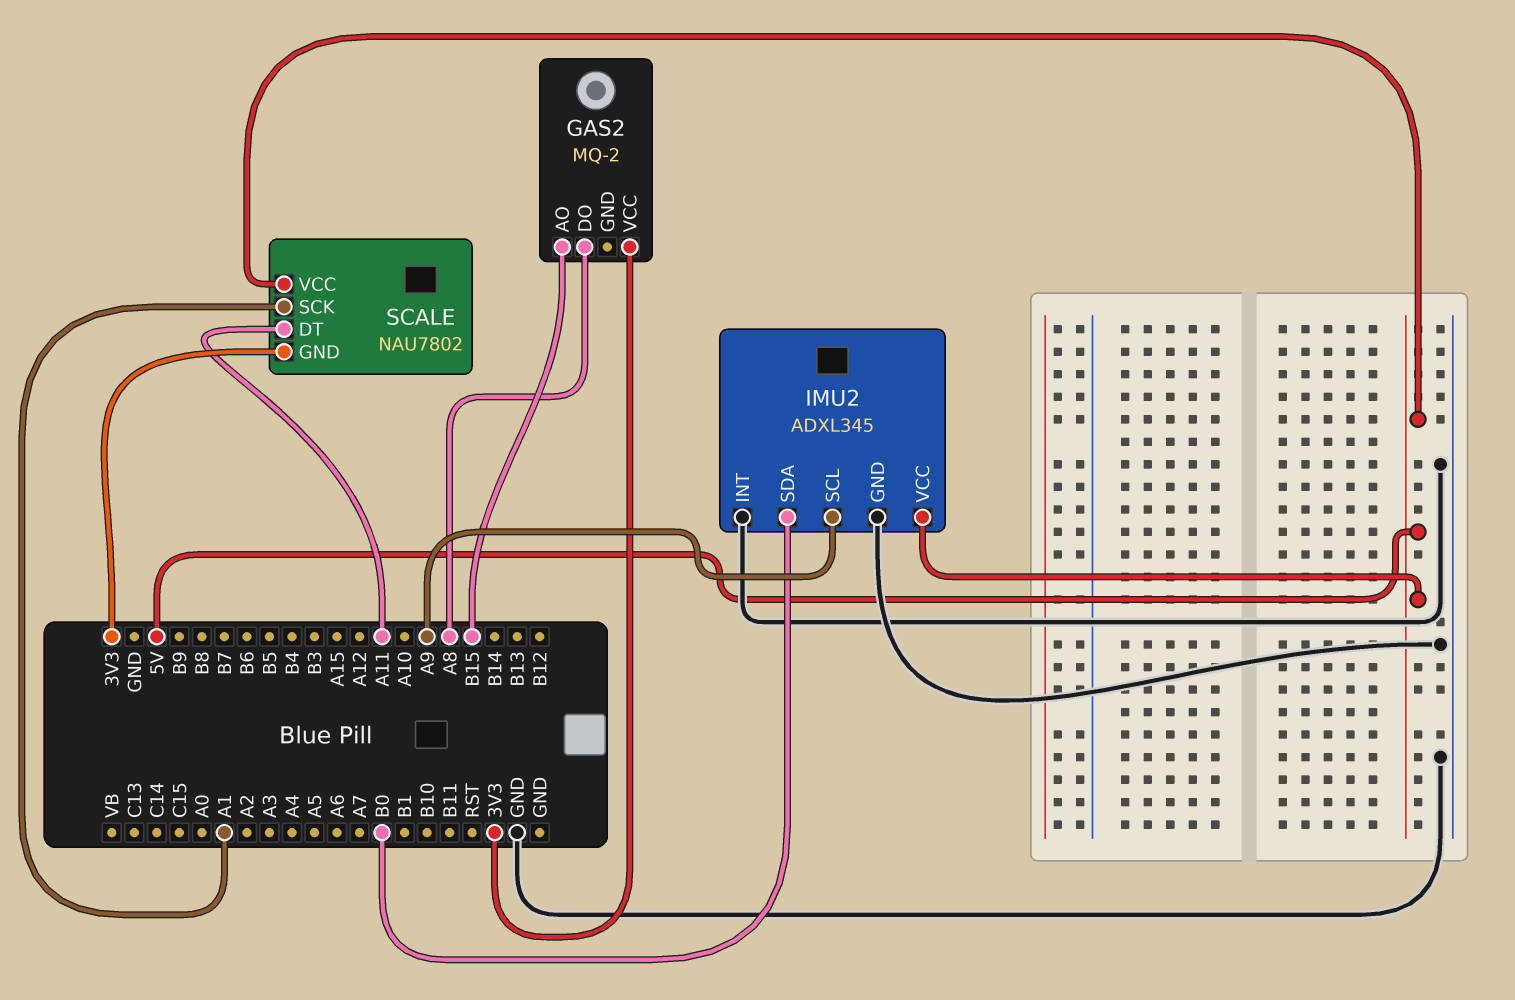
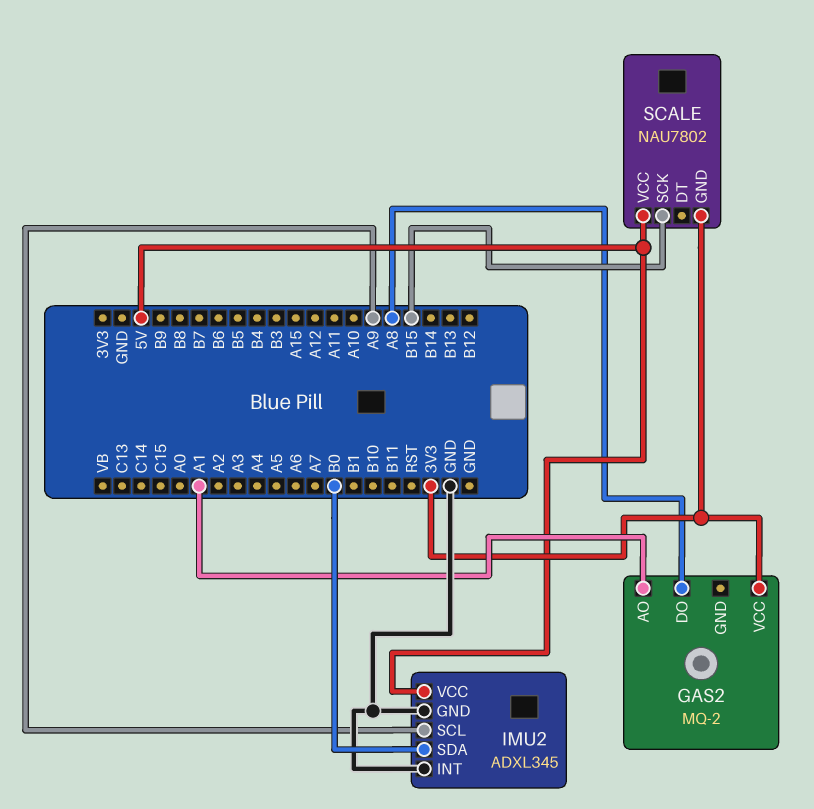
GAS2 pin AO: B15 -> A1
SCALE pin DT: A11 -> none
SCALE pin SCK: A1 -> B15

